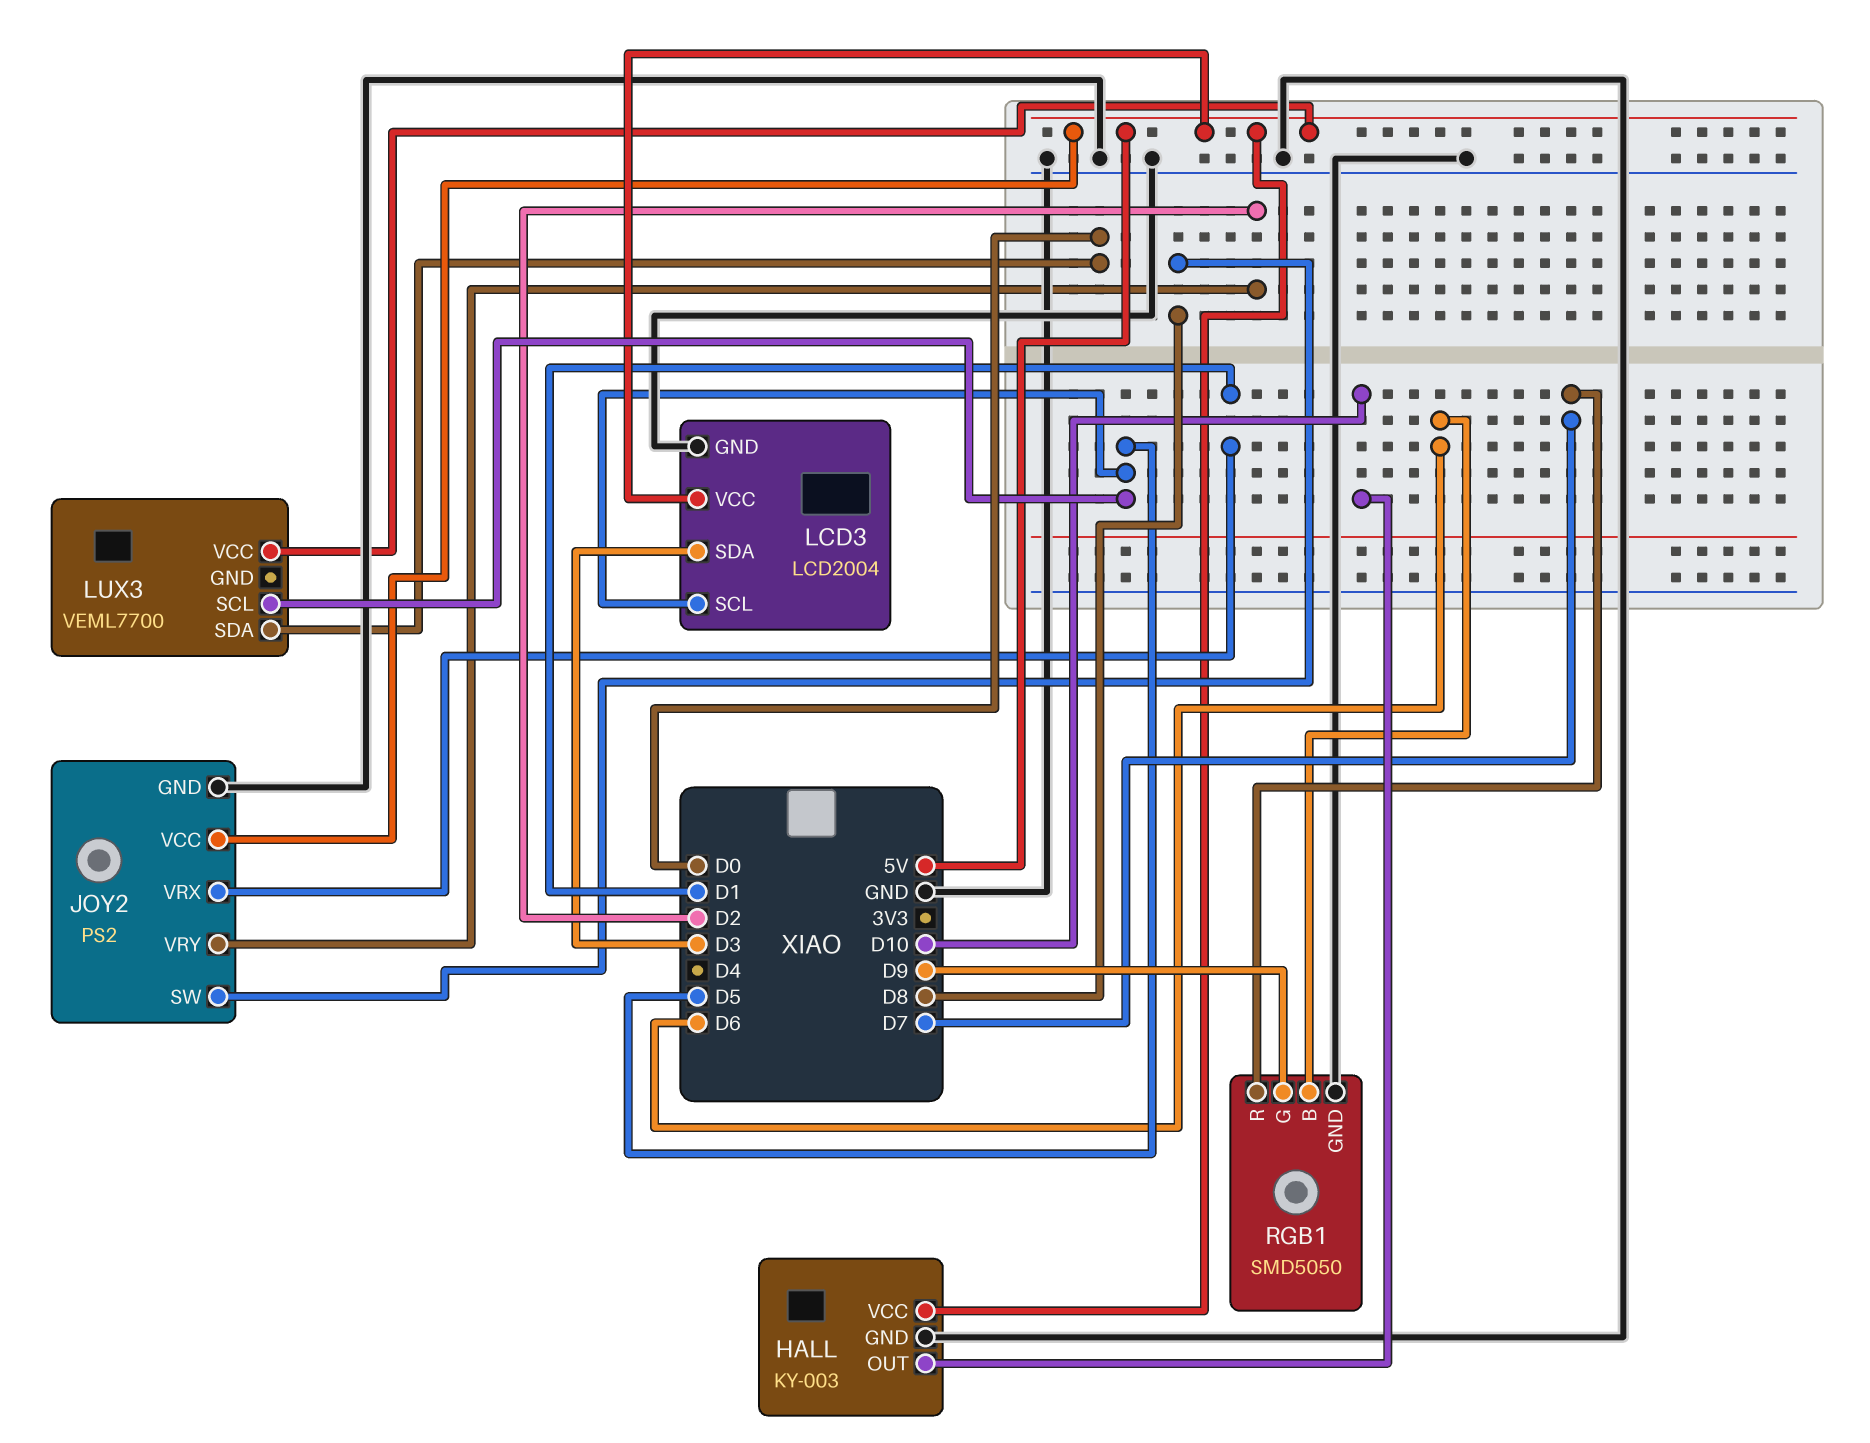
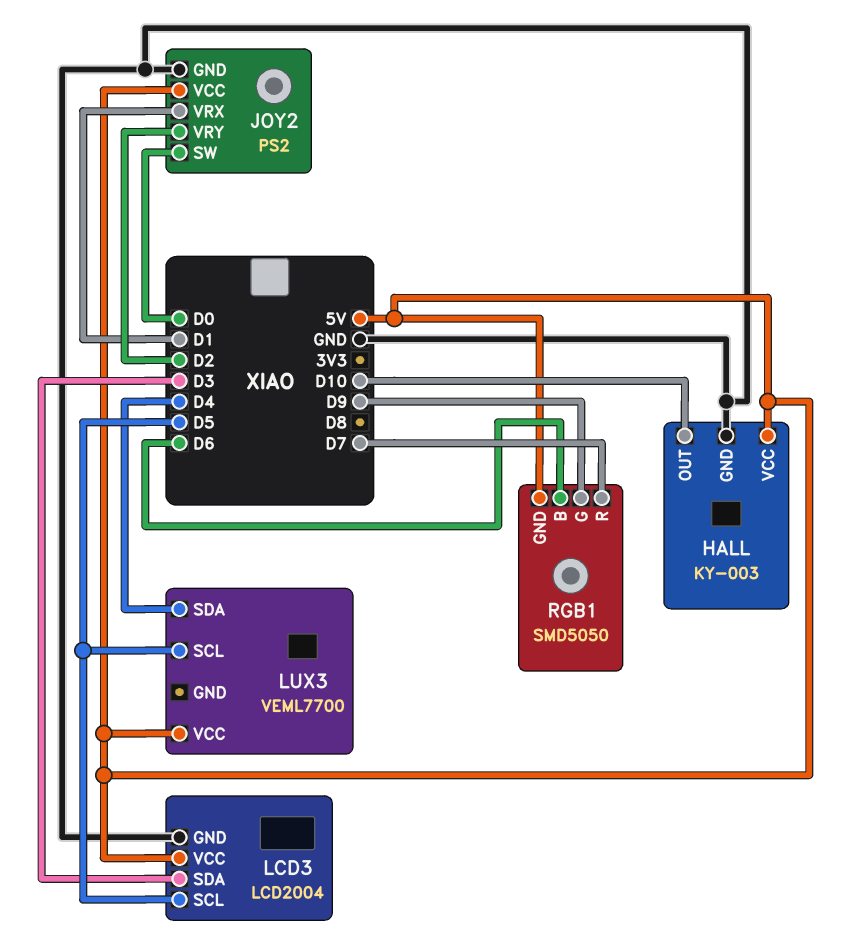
JOY2 pin SW: D8 -> D0
LUX3 pin SDA: D0 -> D4
RGB1 pin GND: GND -> 5V

